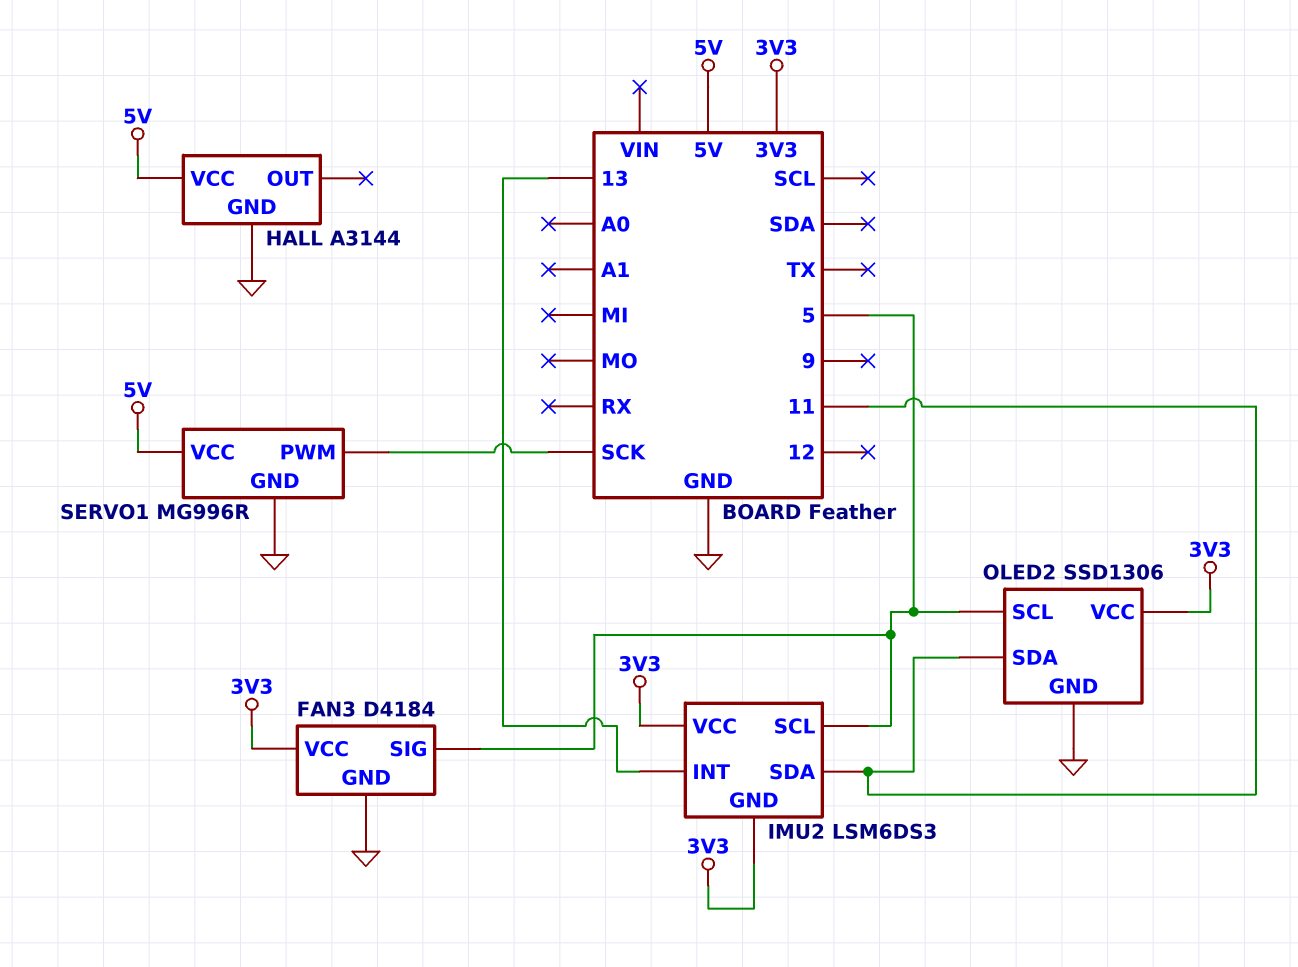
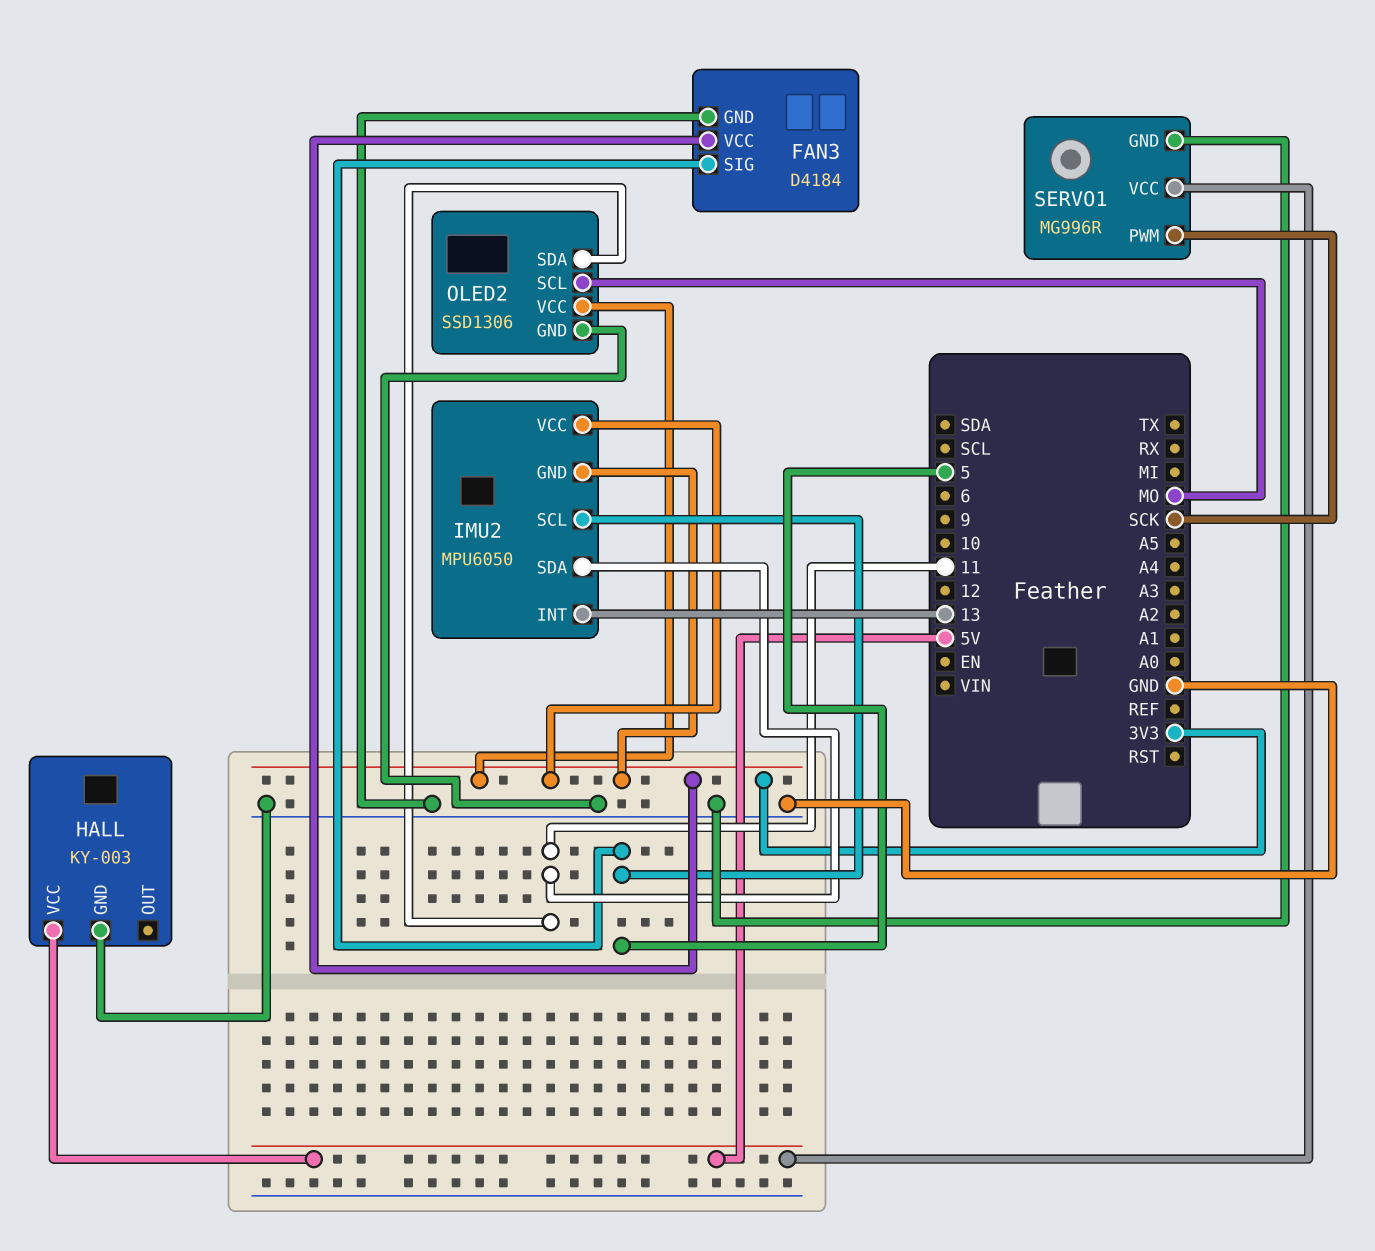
HALL: A3144 -> KY-003
IMU2: LSM6DS3 -> MPU6050
OLED2 pin SCL: 5 -> MO

